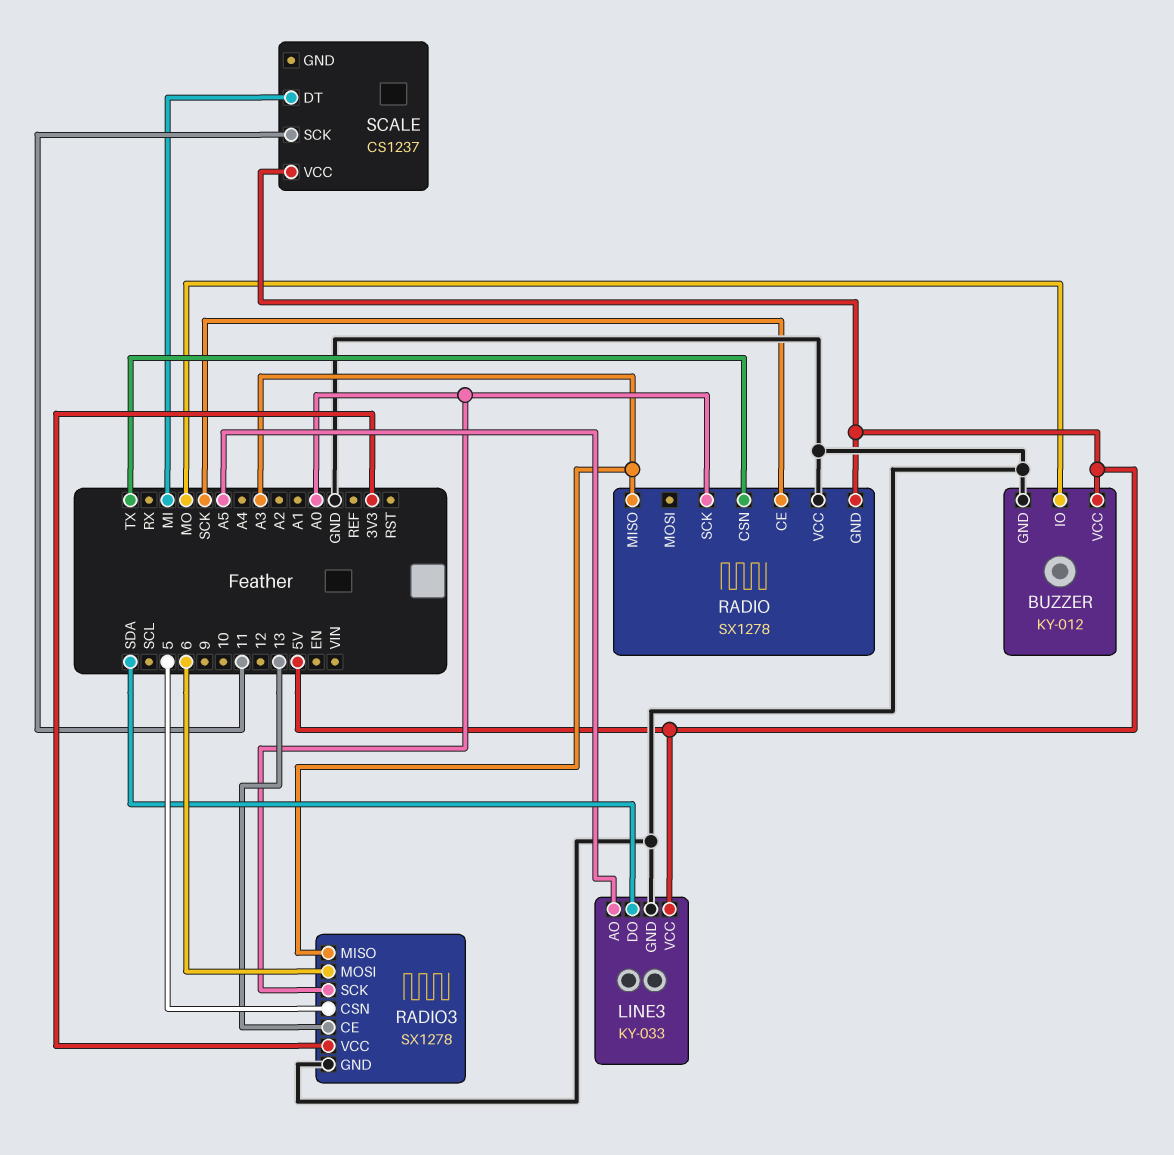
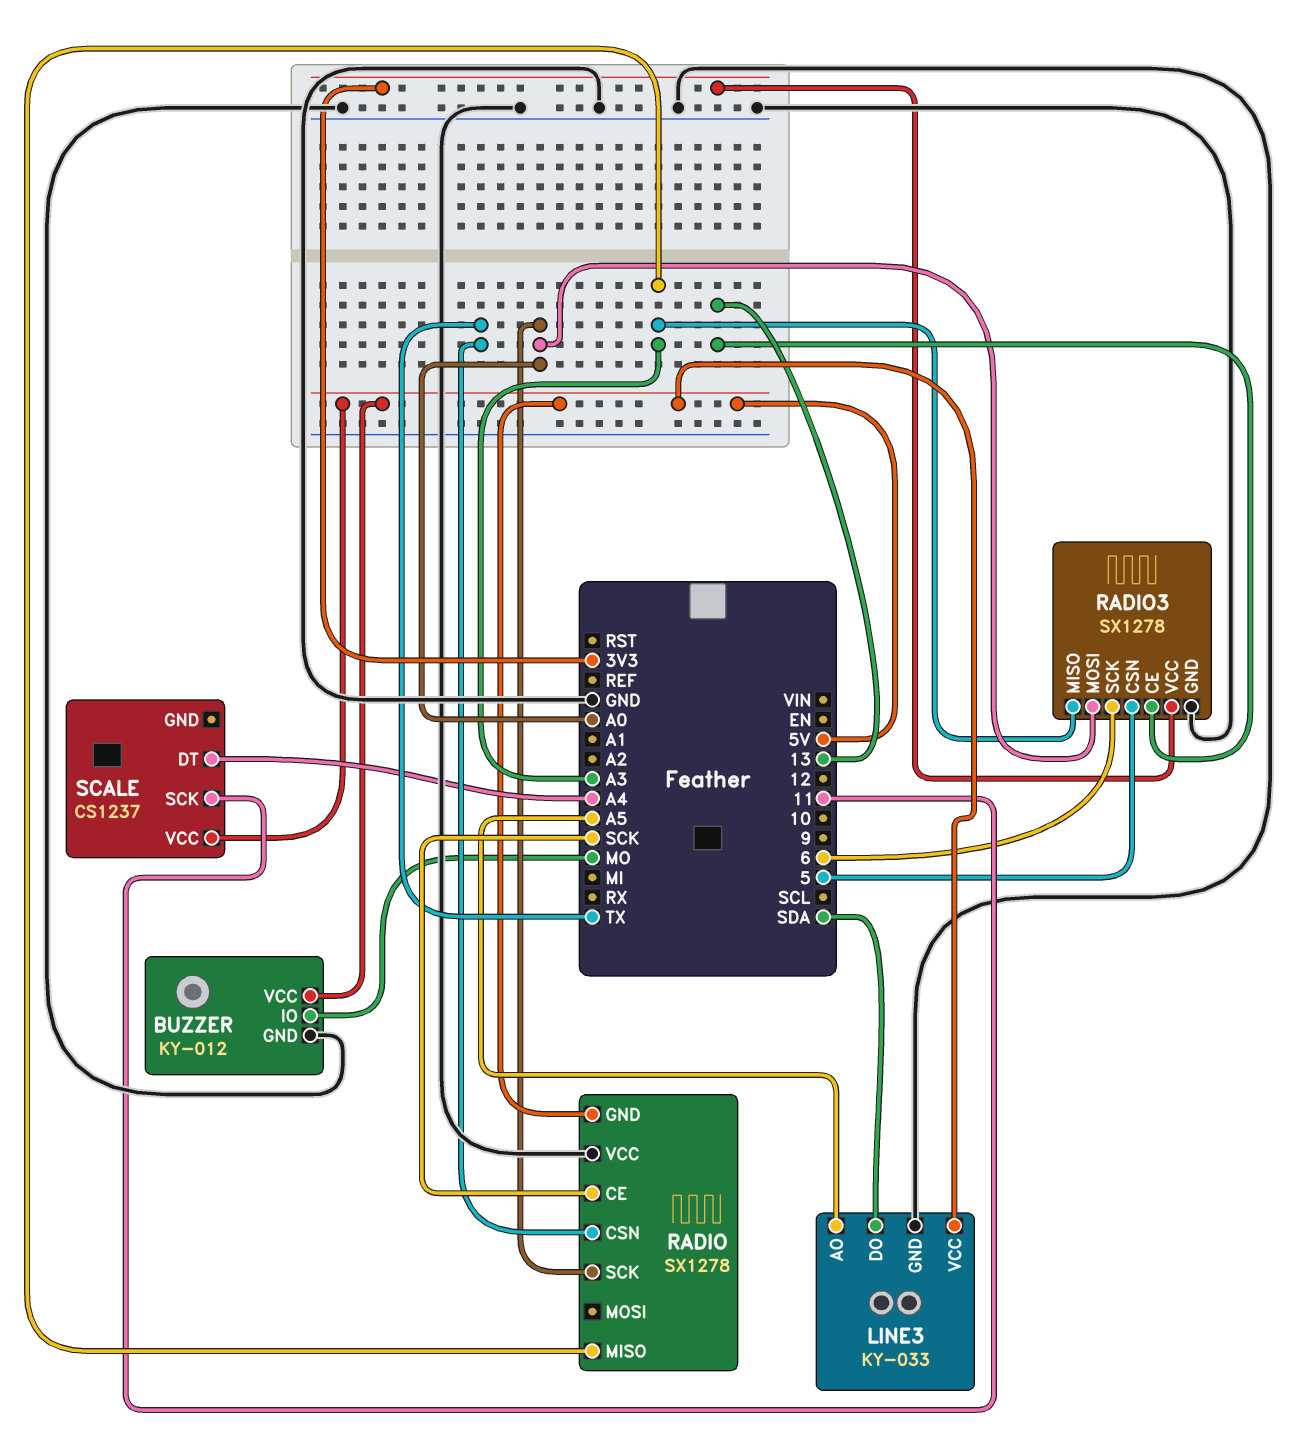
RADIO3 pin MOSI: 6 -> A0
RADIO3 pin SCK: A0 -> 6
SCALE pin DT: MI -> A4

